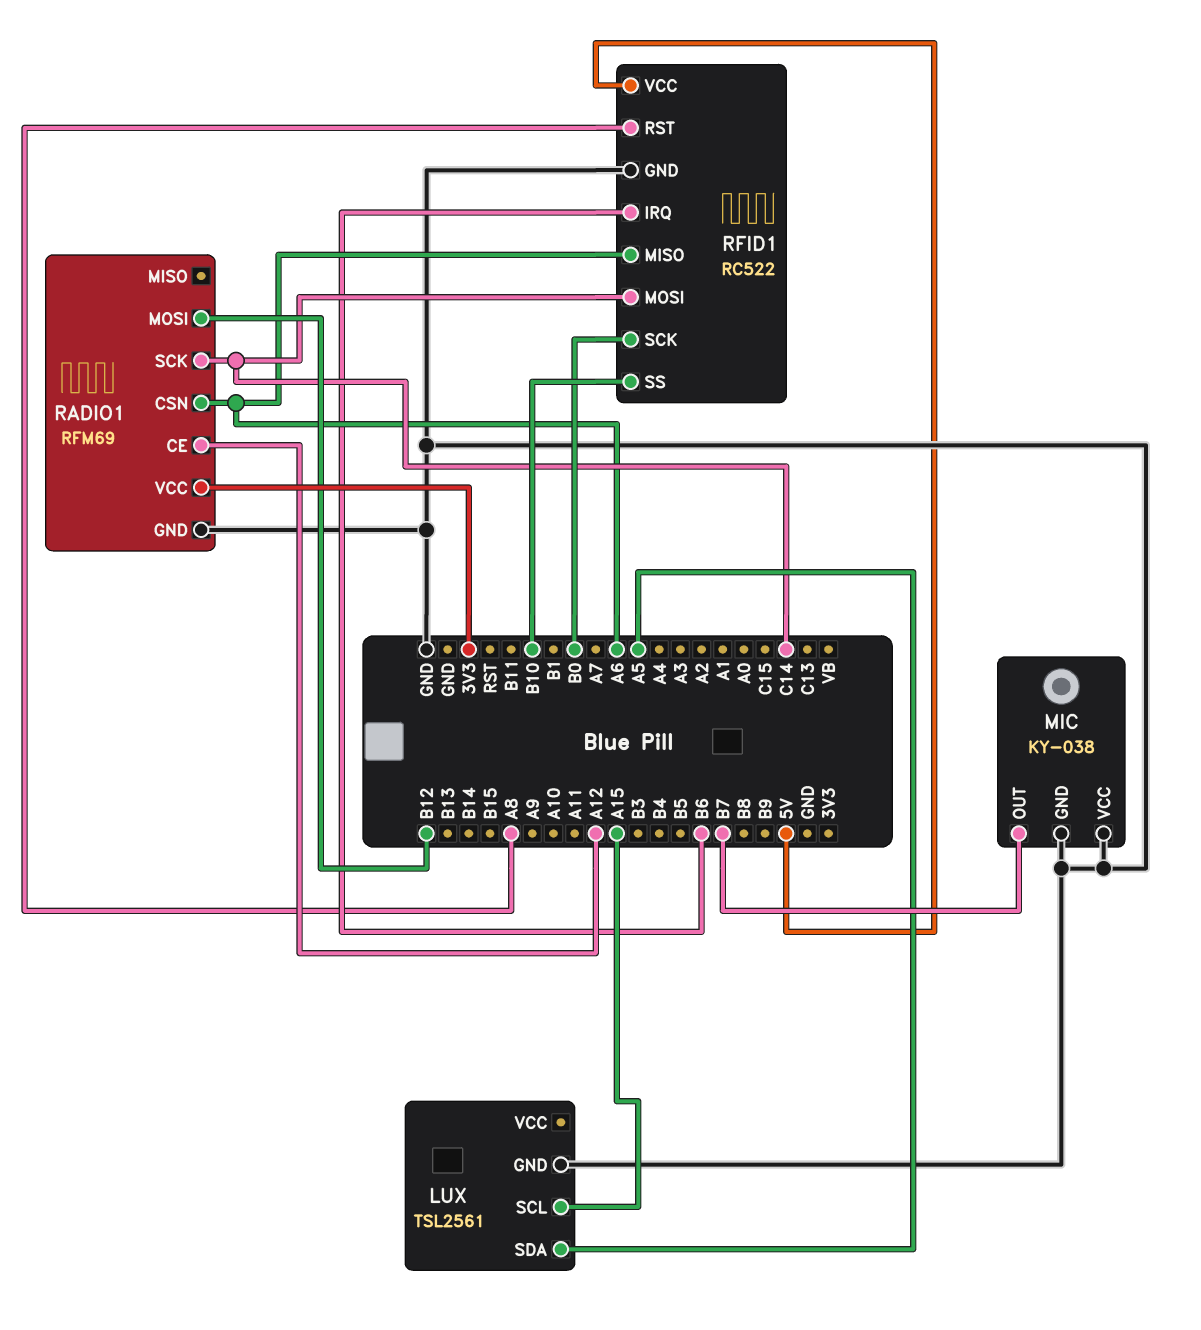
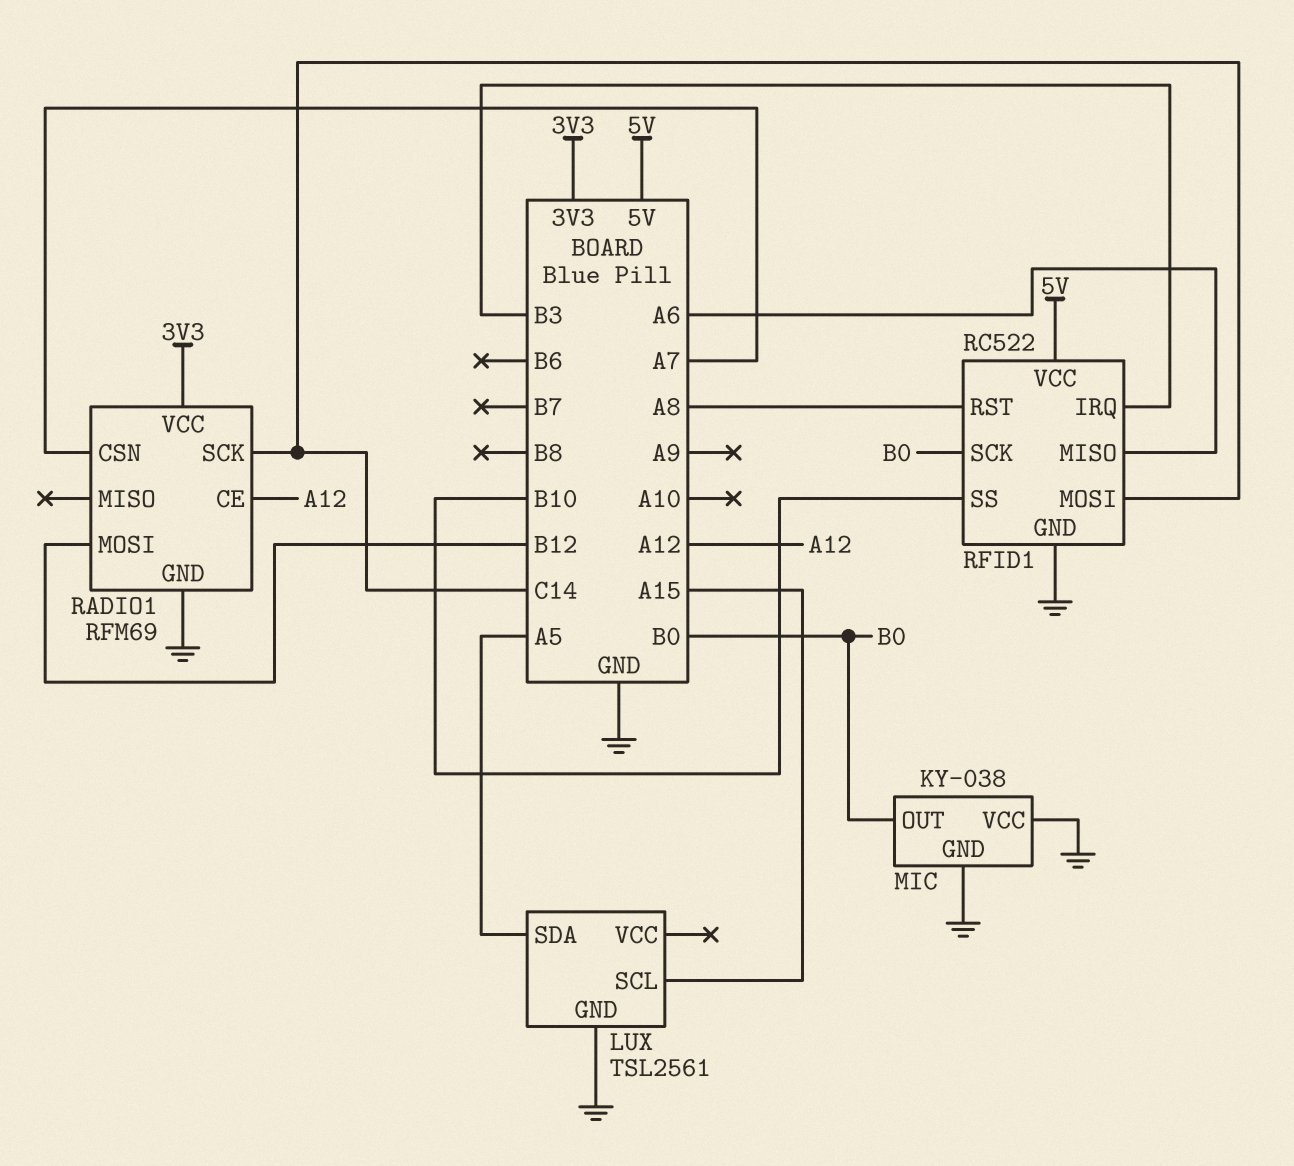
MIC pin OUT: B7 -> B0
RADIO1 pin CSN: A6 -> A7
RFID1 pin IRQ: B6 -> B3

